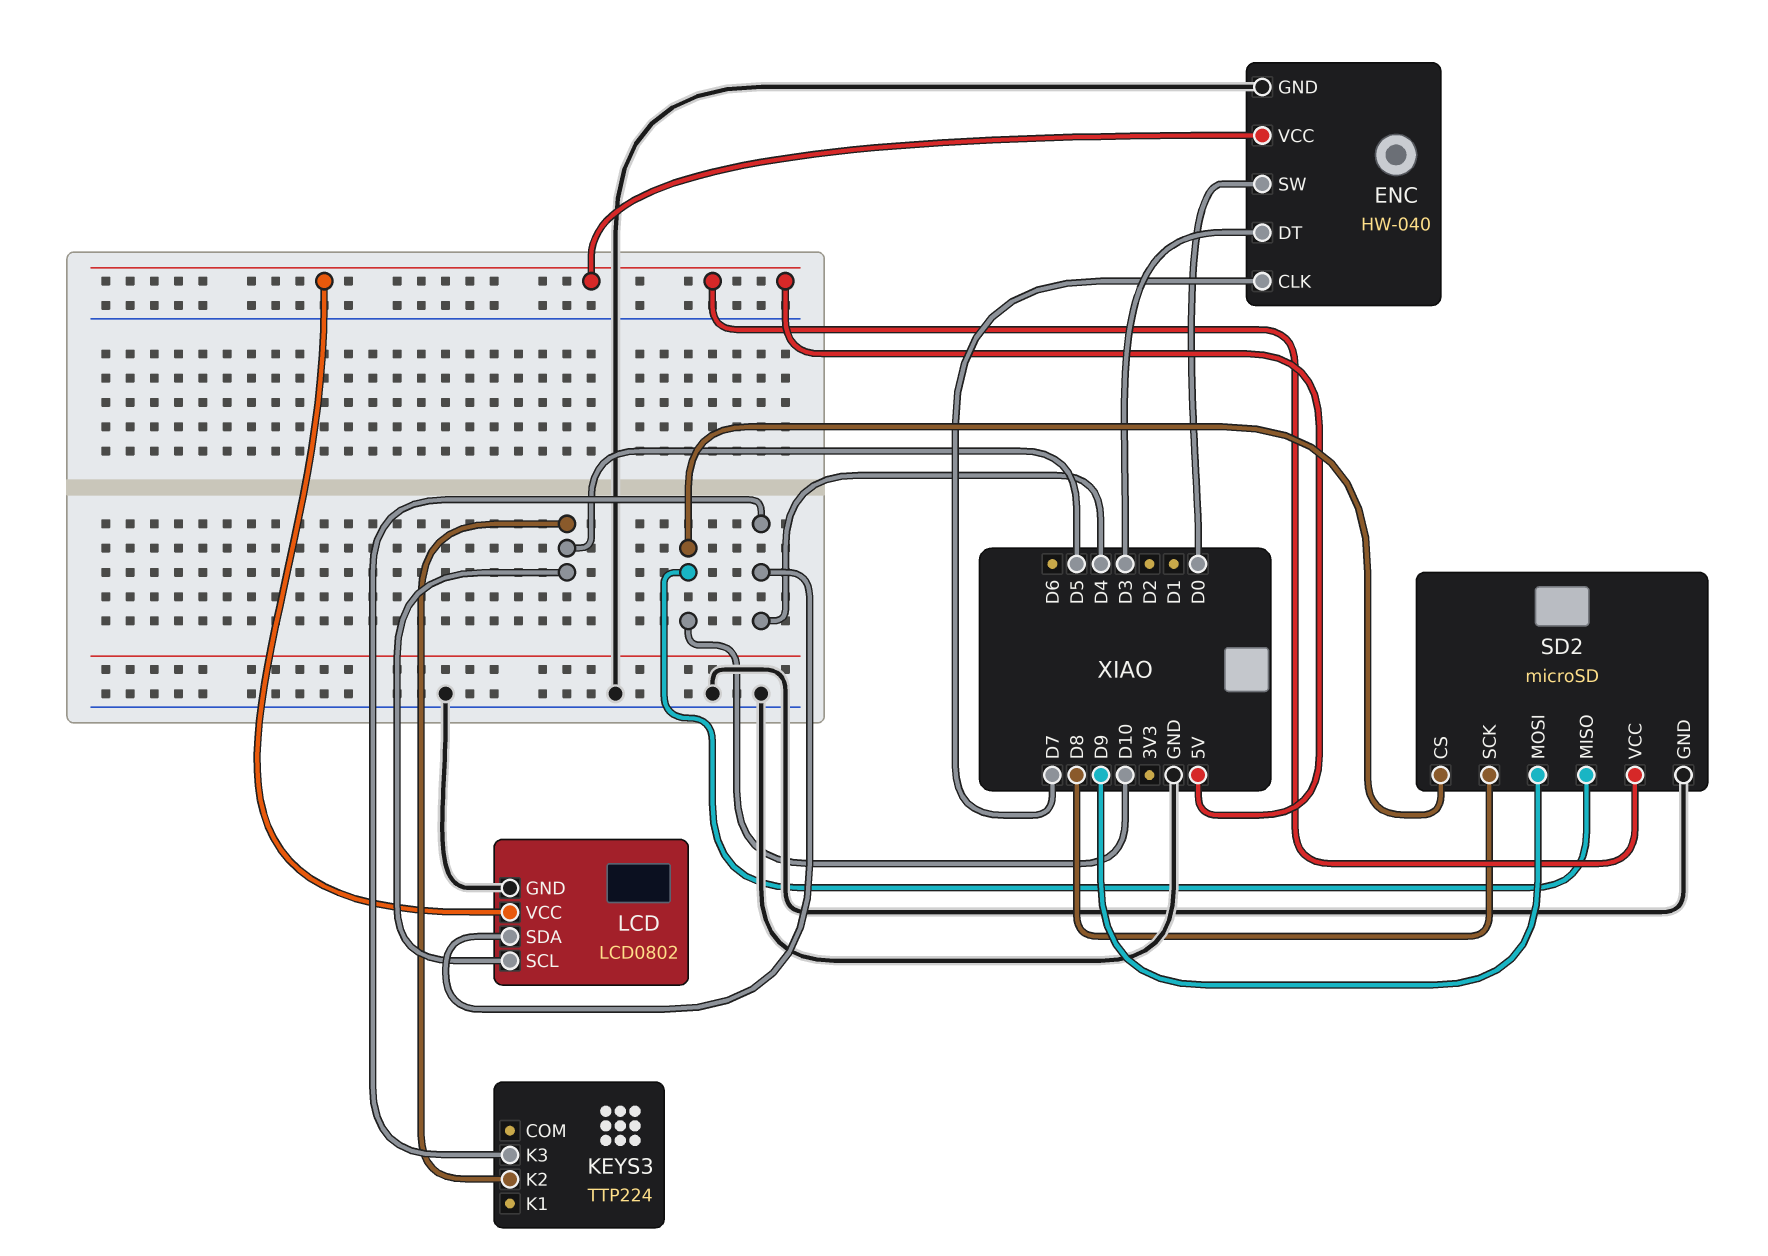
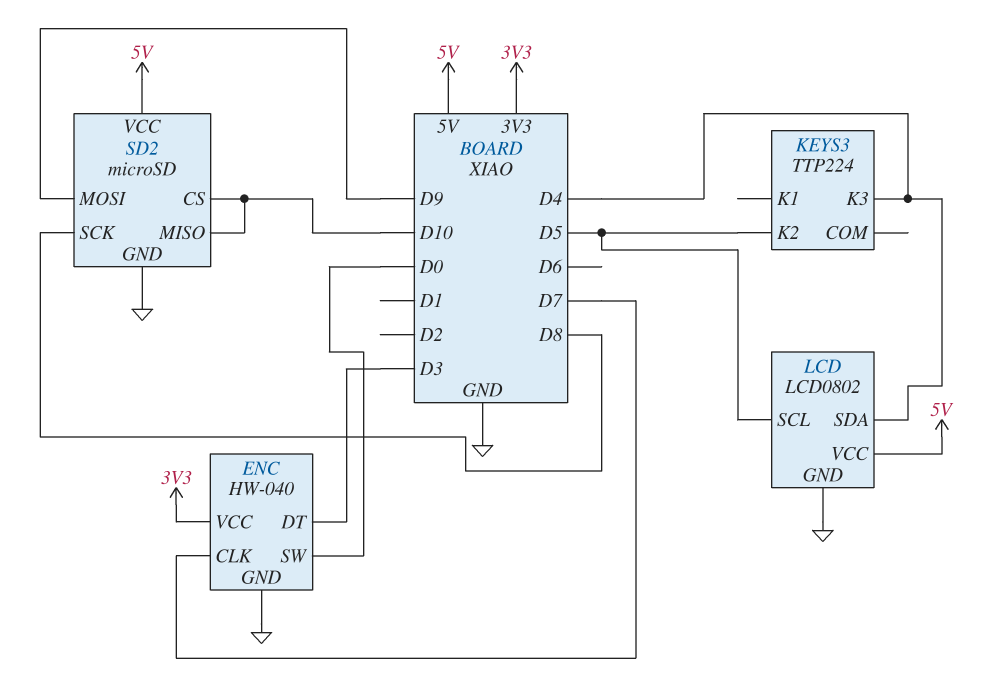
ENC pin VCC: 5V -> 3V3

